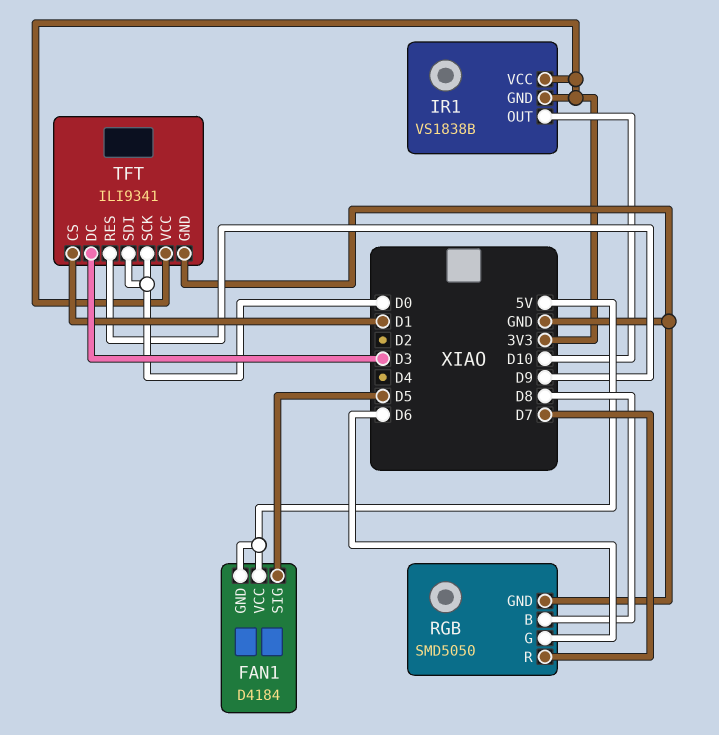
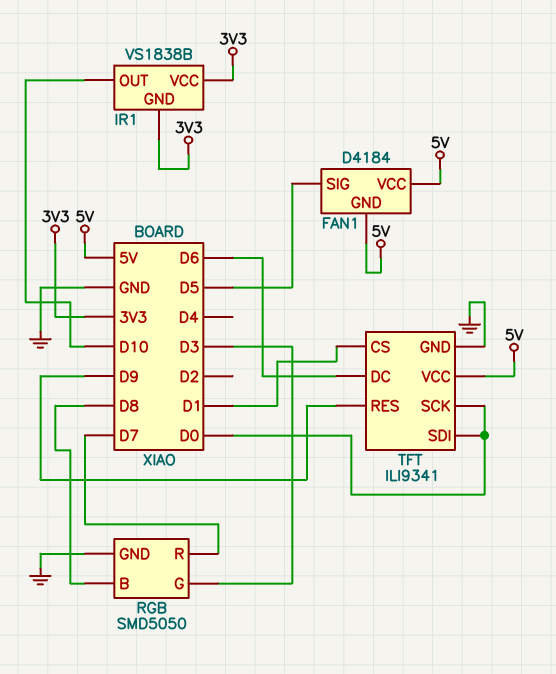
RGB pin G: D6 -> D3
TFT pin DC: D3 -> D6
TFT pin VCC: 3V3 -> 5V

